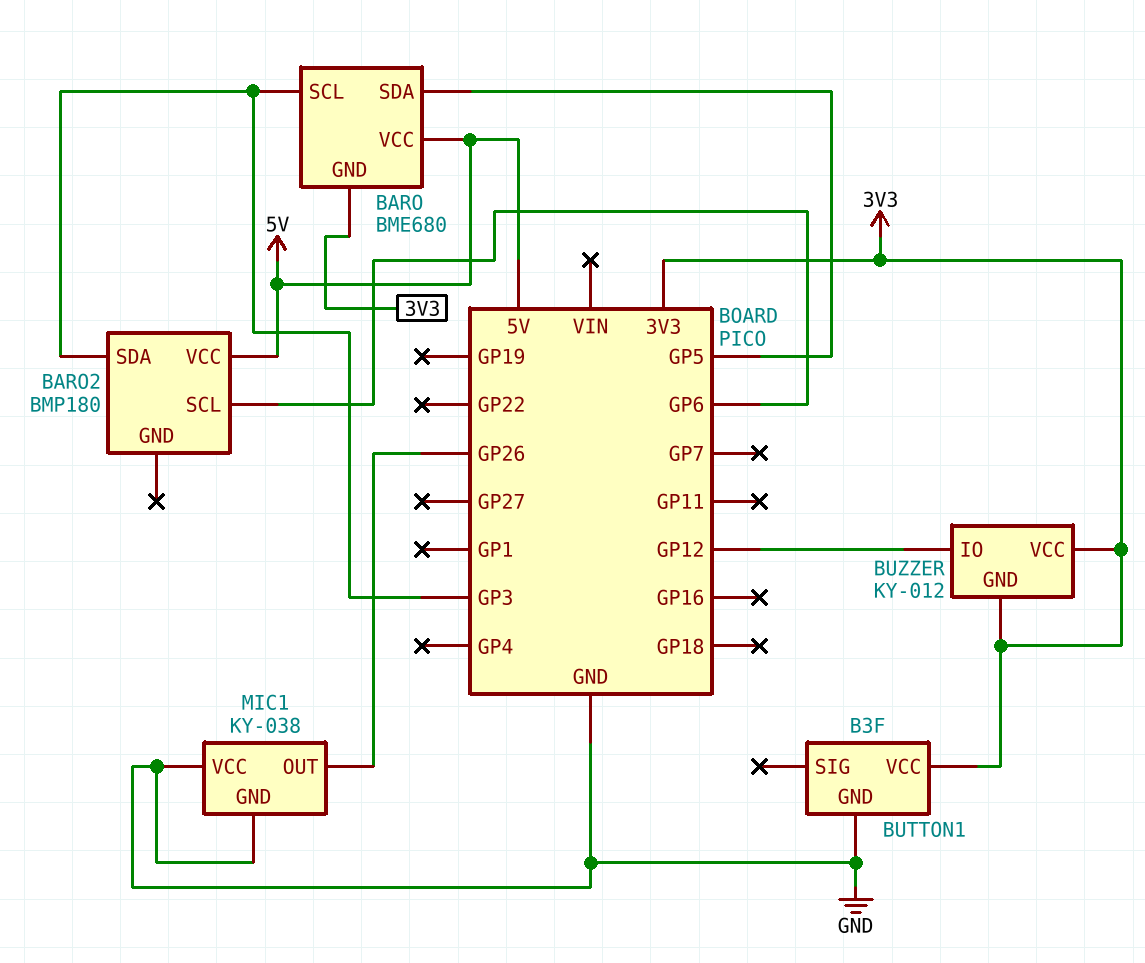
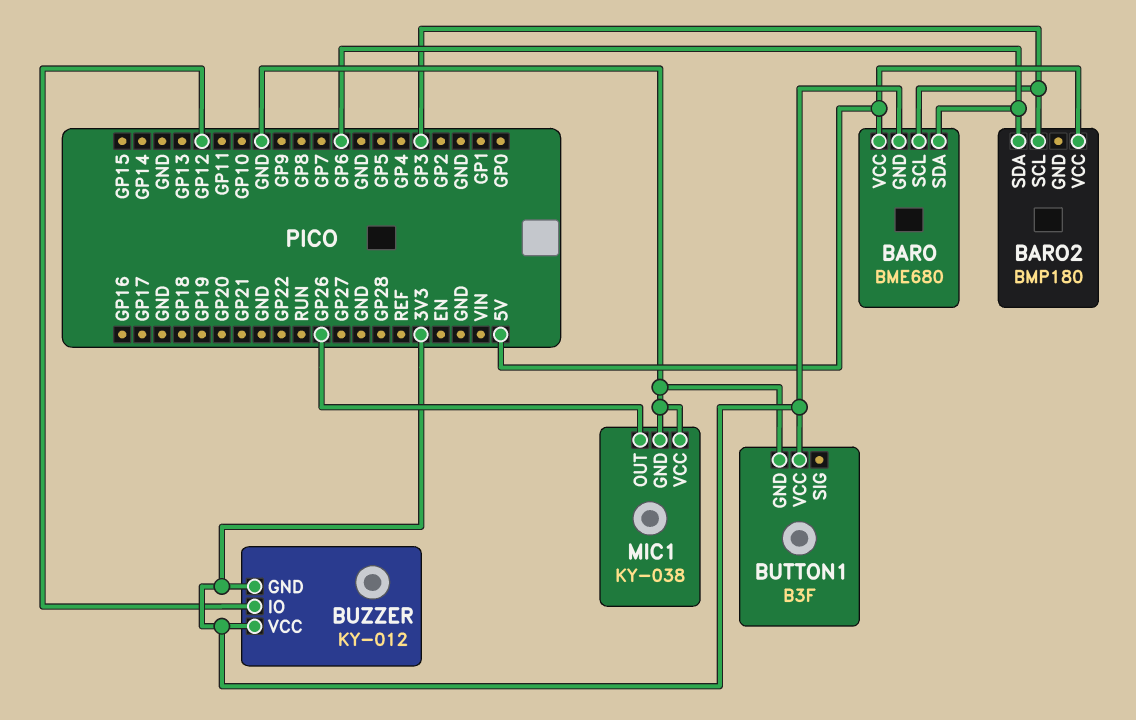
BARO pin SDA: GP5 -> GP6
BARO2 pin SCL: GP6 -> GP3
BARO2 pin SDA: GP3 -> GP6

